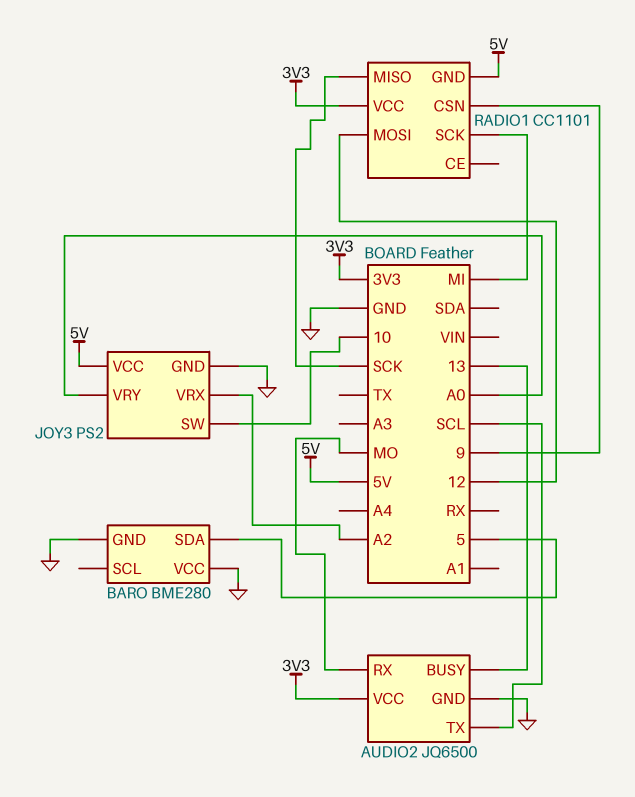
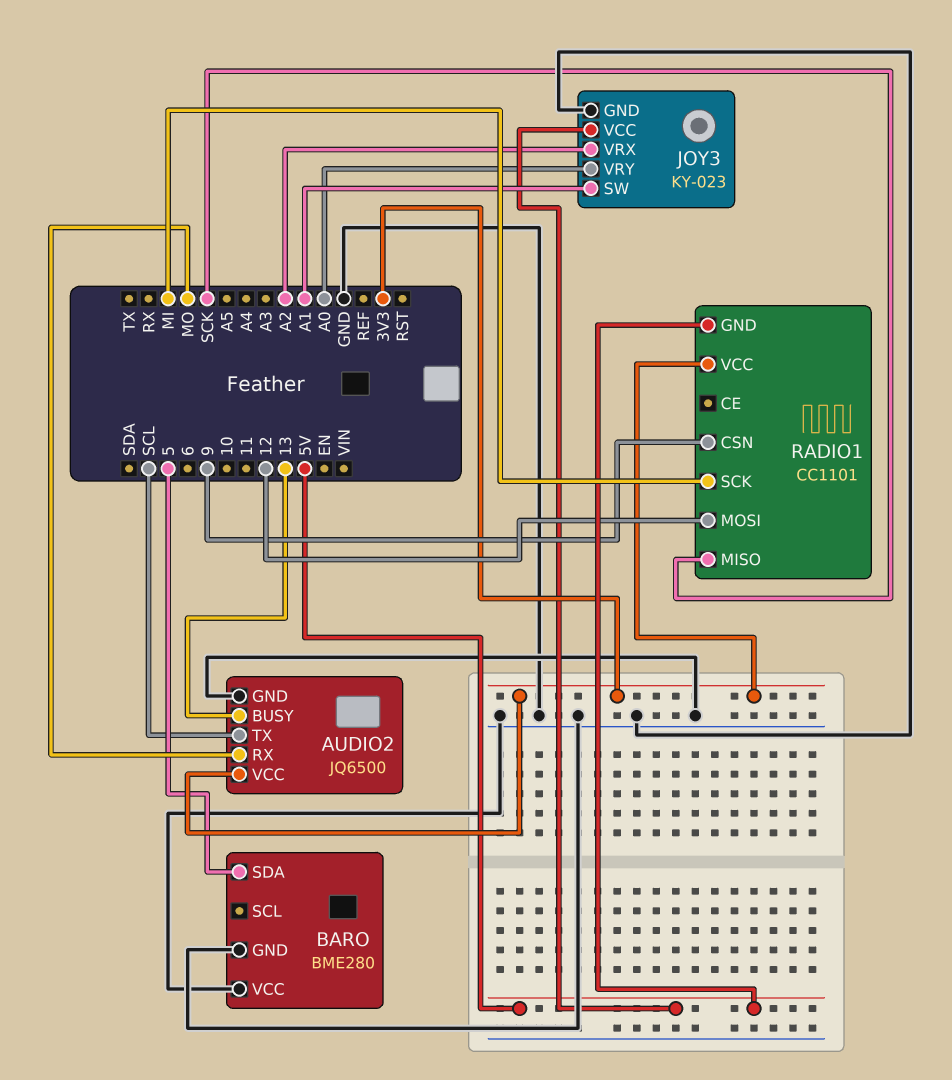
JOY3: PS2 -> KY-023
JOY3 pin SW: 10 -> A1

